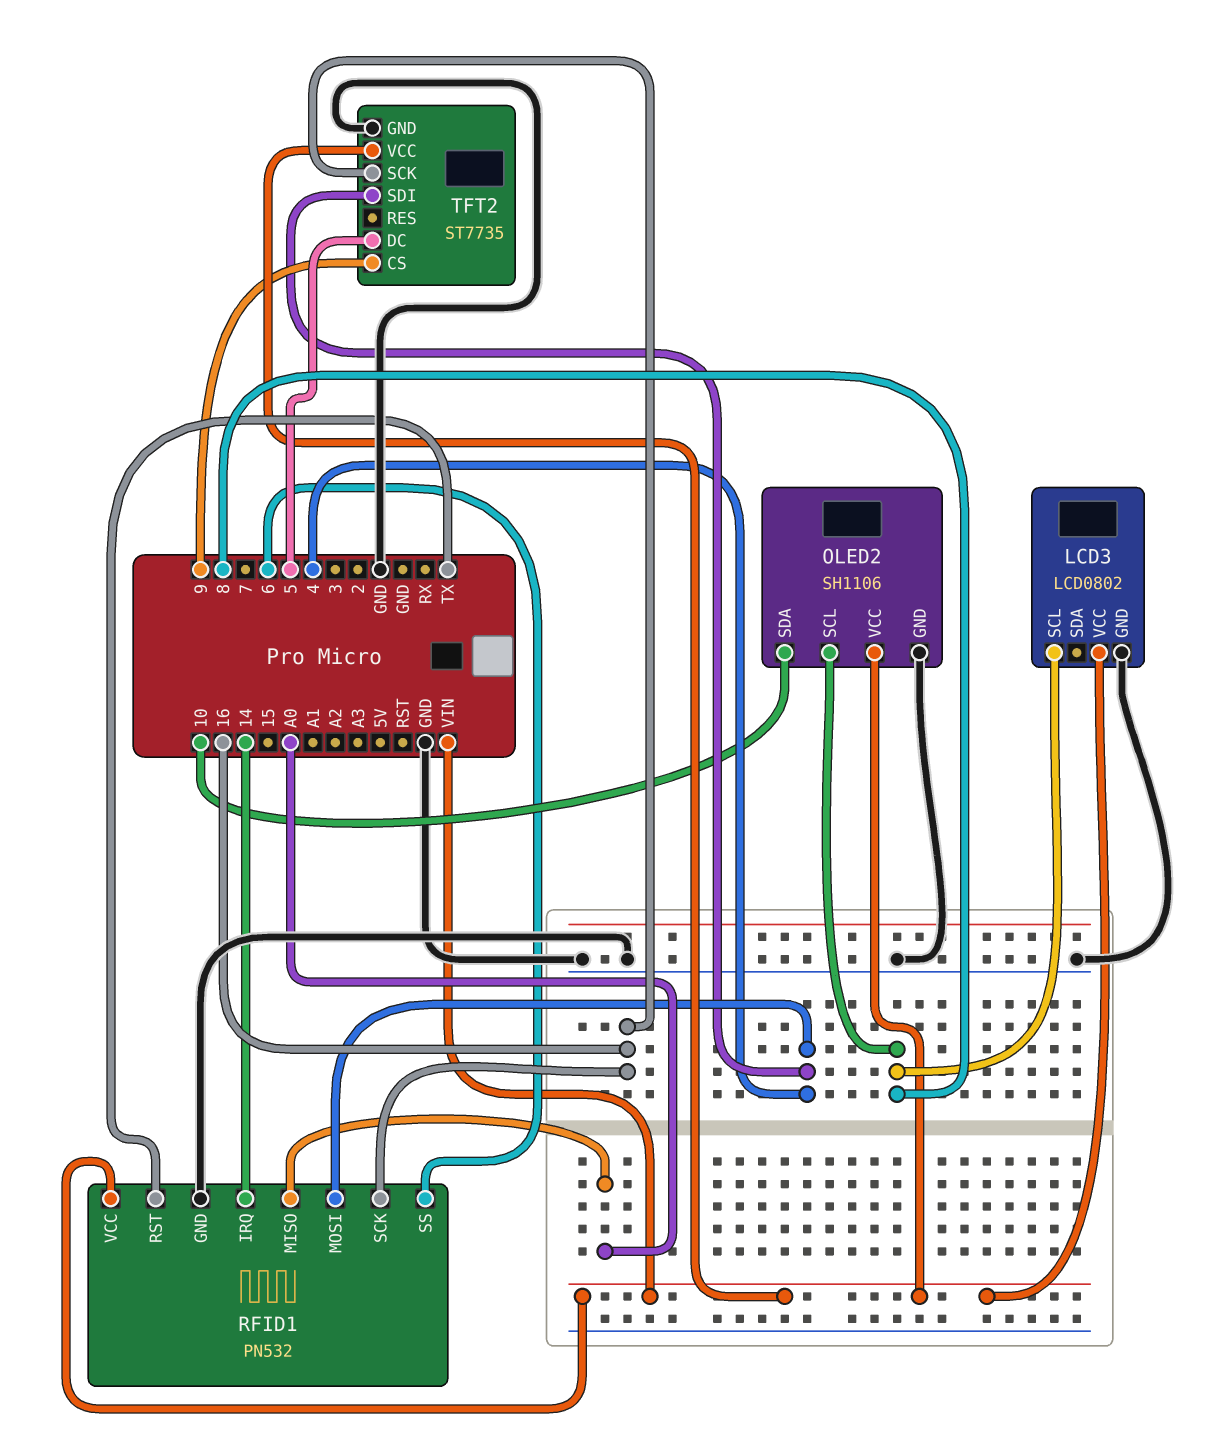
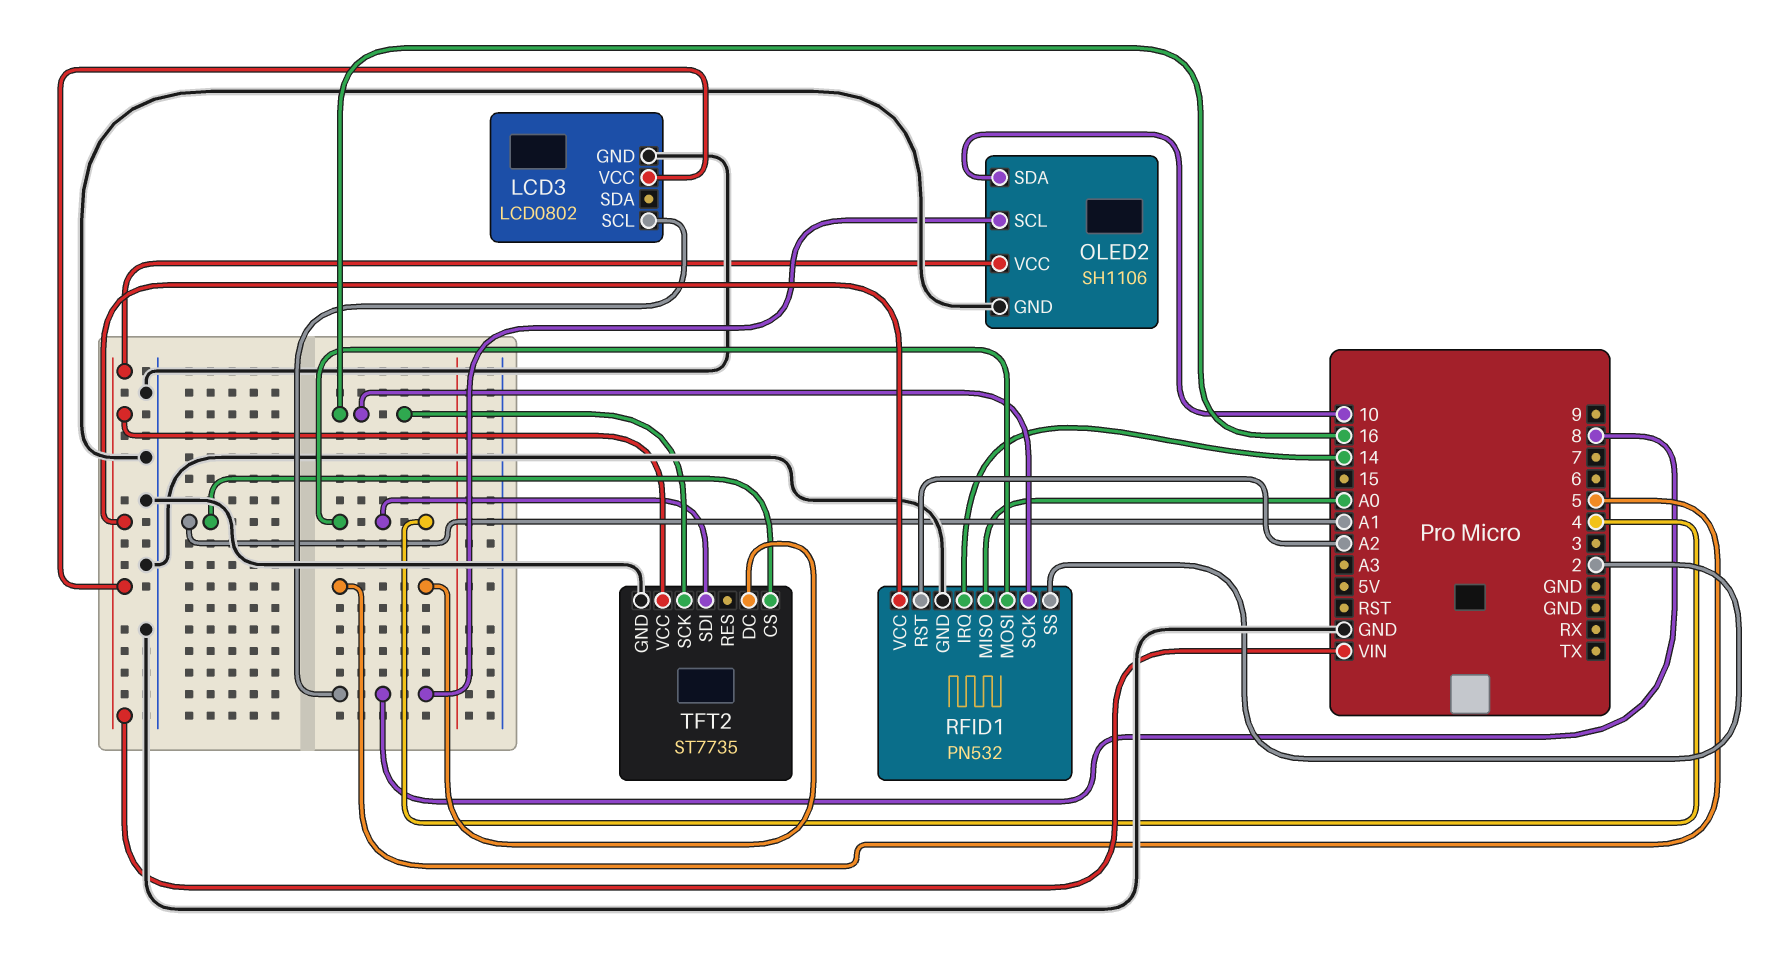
RFID1 pin RST: TX -> A2
RFID1 pin SS: 6 -> 2
TFT2 pin CS: 9 -> A1

